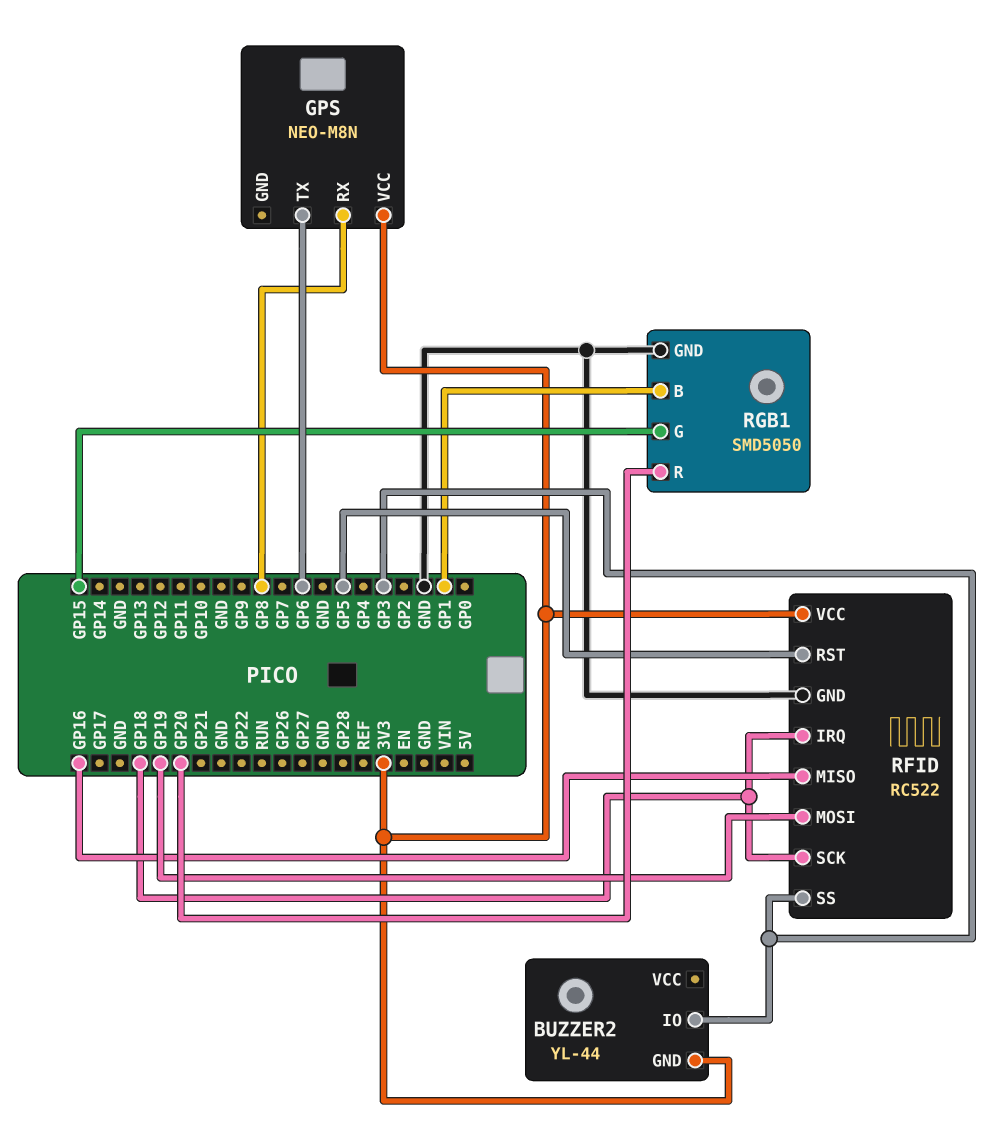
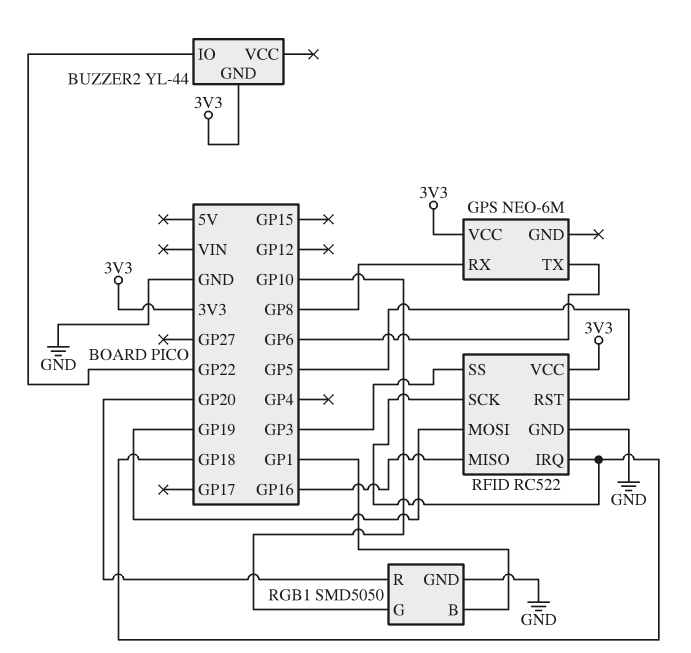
BUZZER2 pin IO: GP3 -> GP22
GPS: NEO-M8N -> NEO-6M
RGB1 pin G: GP15 -> GP10

